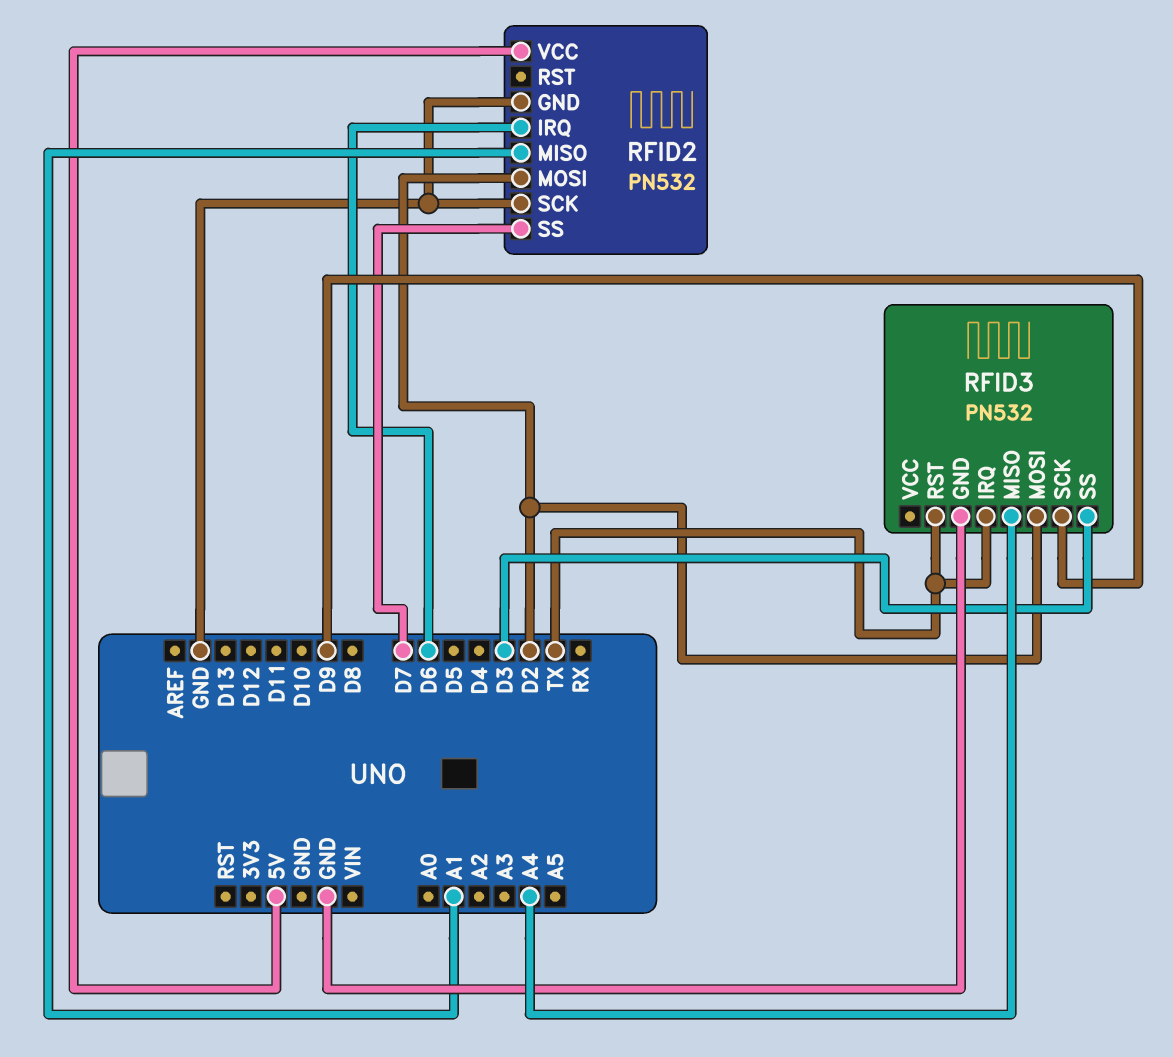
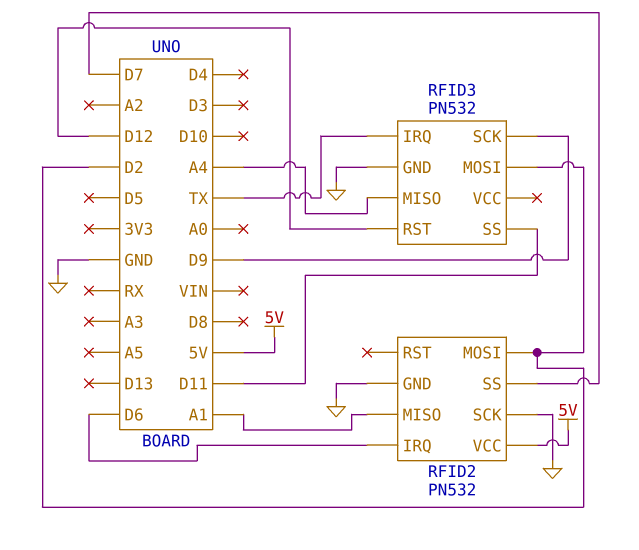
RFID3 pin RST: TX -> D12
RFID3 pin SS: D3 -> D11

